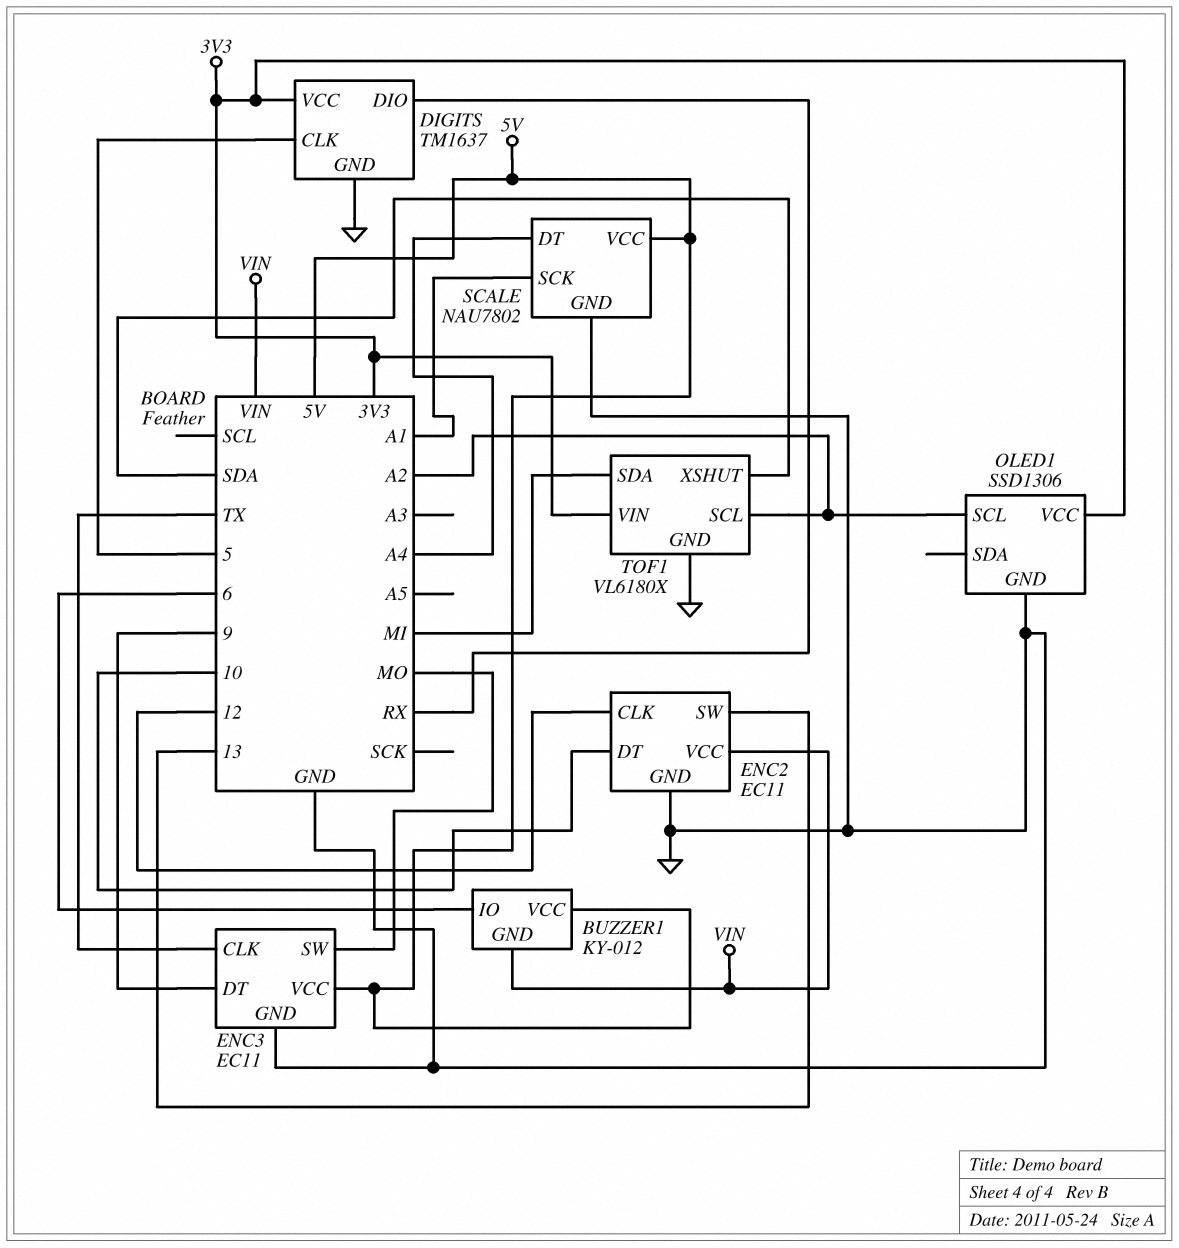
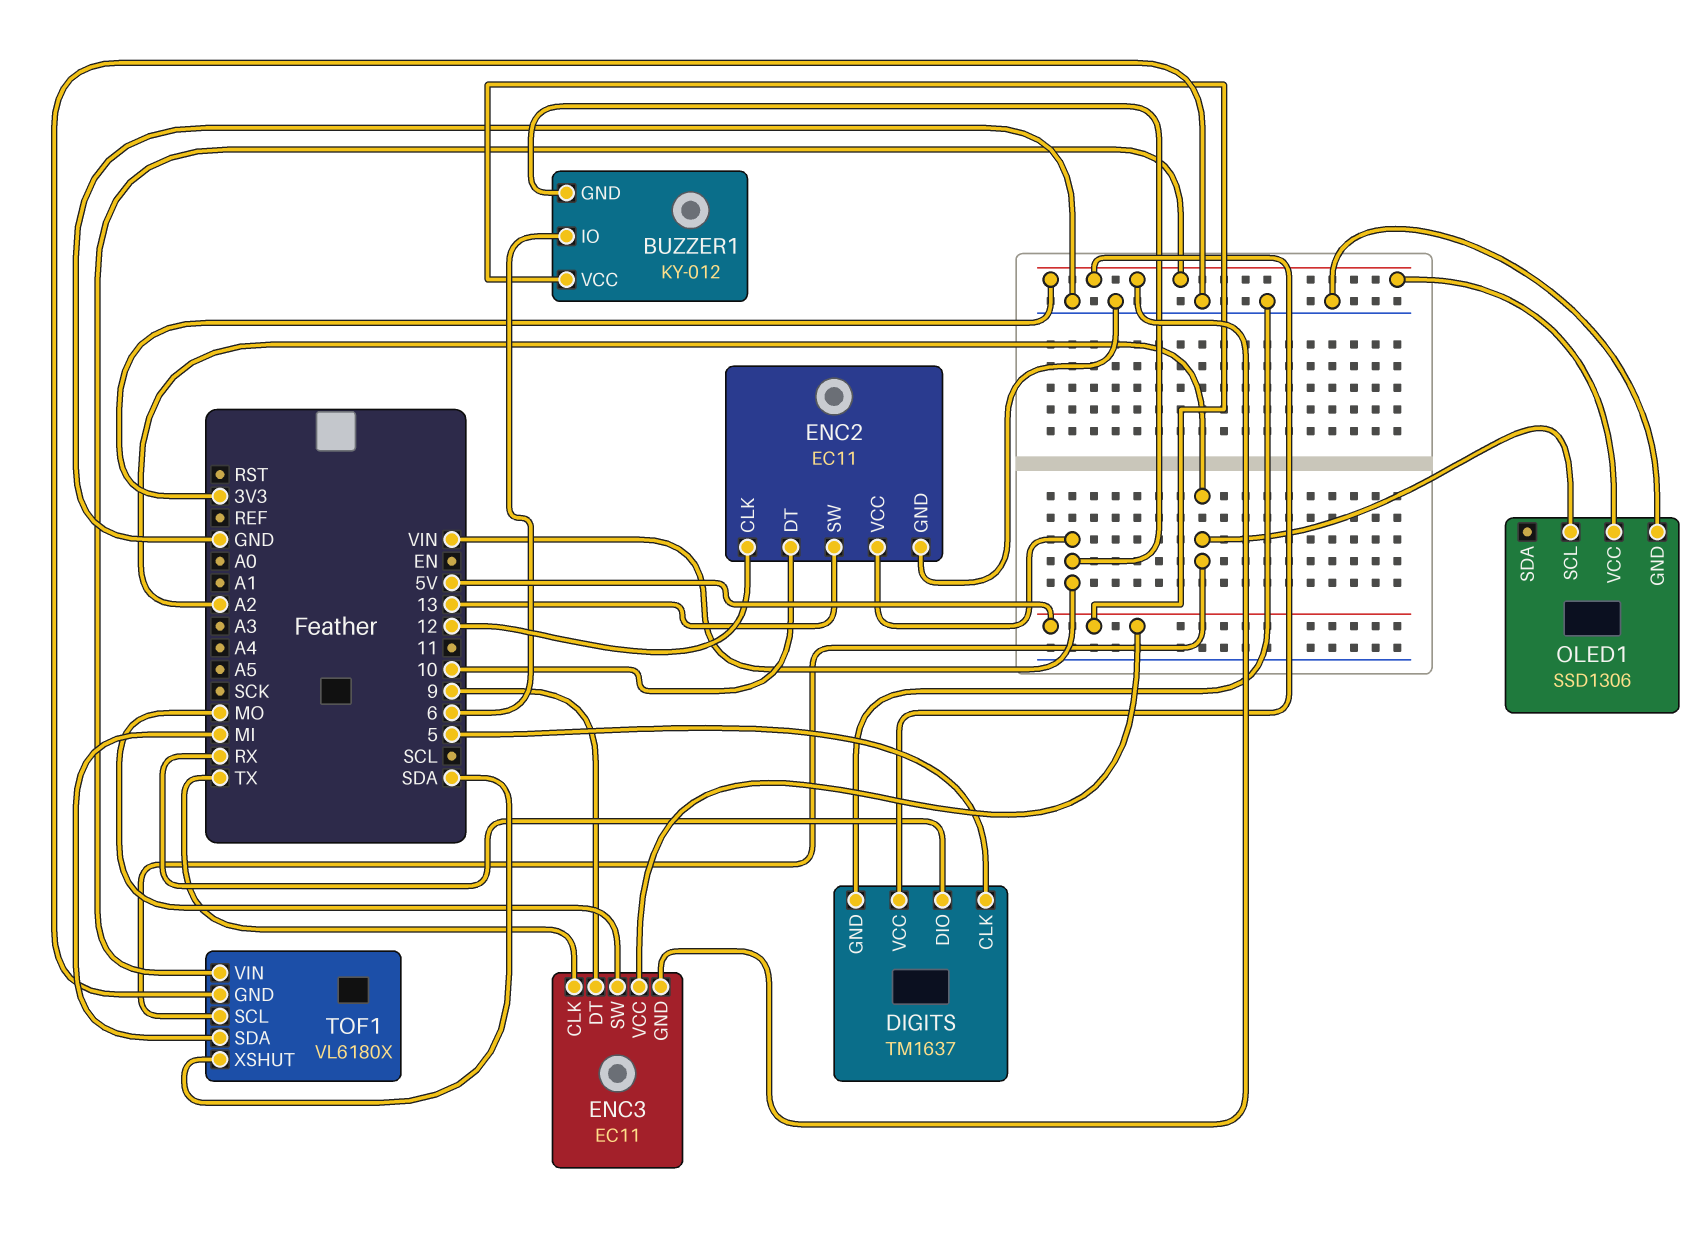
ENC3 pin GND: GND -> 3V3
SCALE: NAU7802 -> none
SCALE pin DT: A4 -> none
SCALE pin GND: GND -> none
SCALE pin SCK: A1 -> none
SCALE pin VCC: 5V -> none

